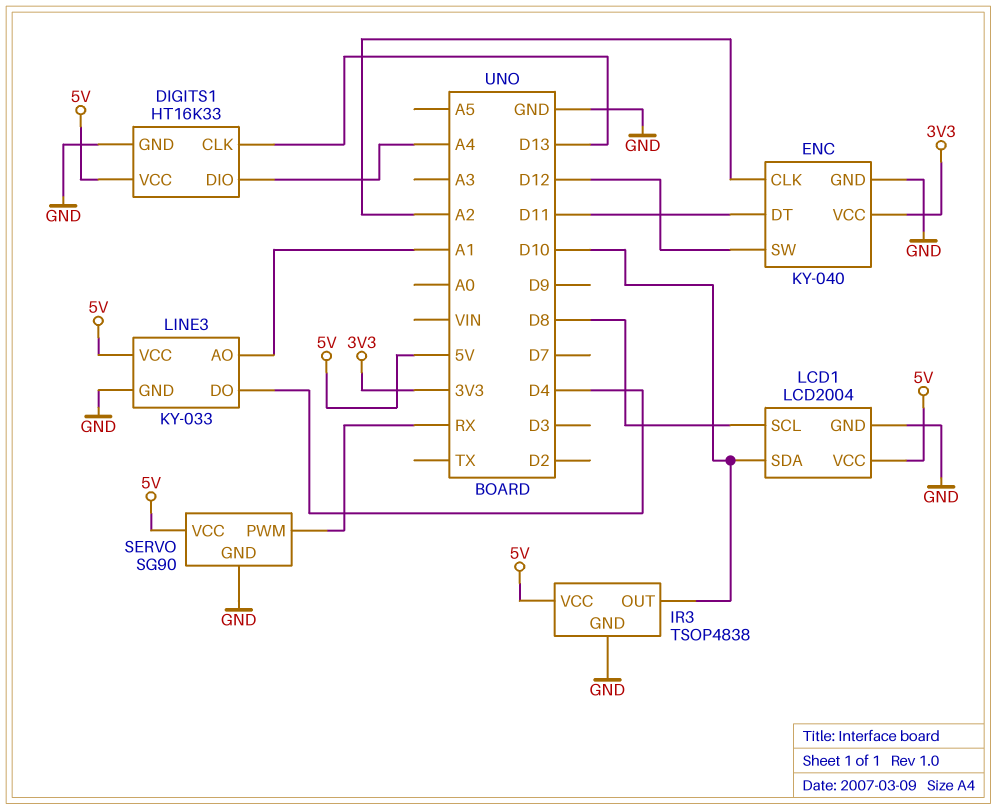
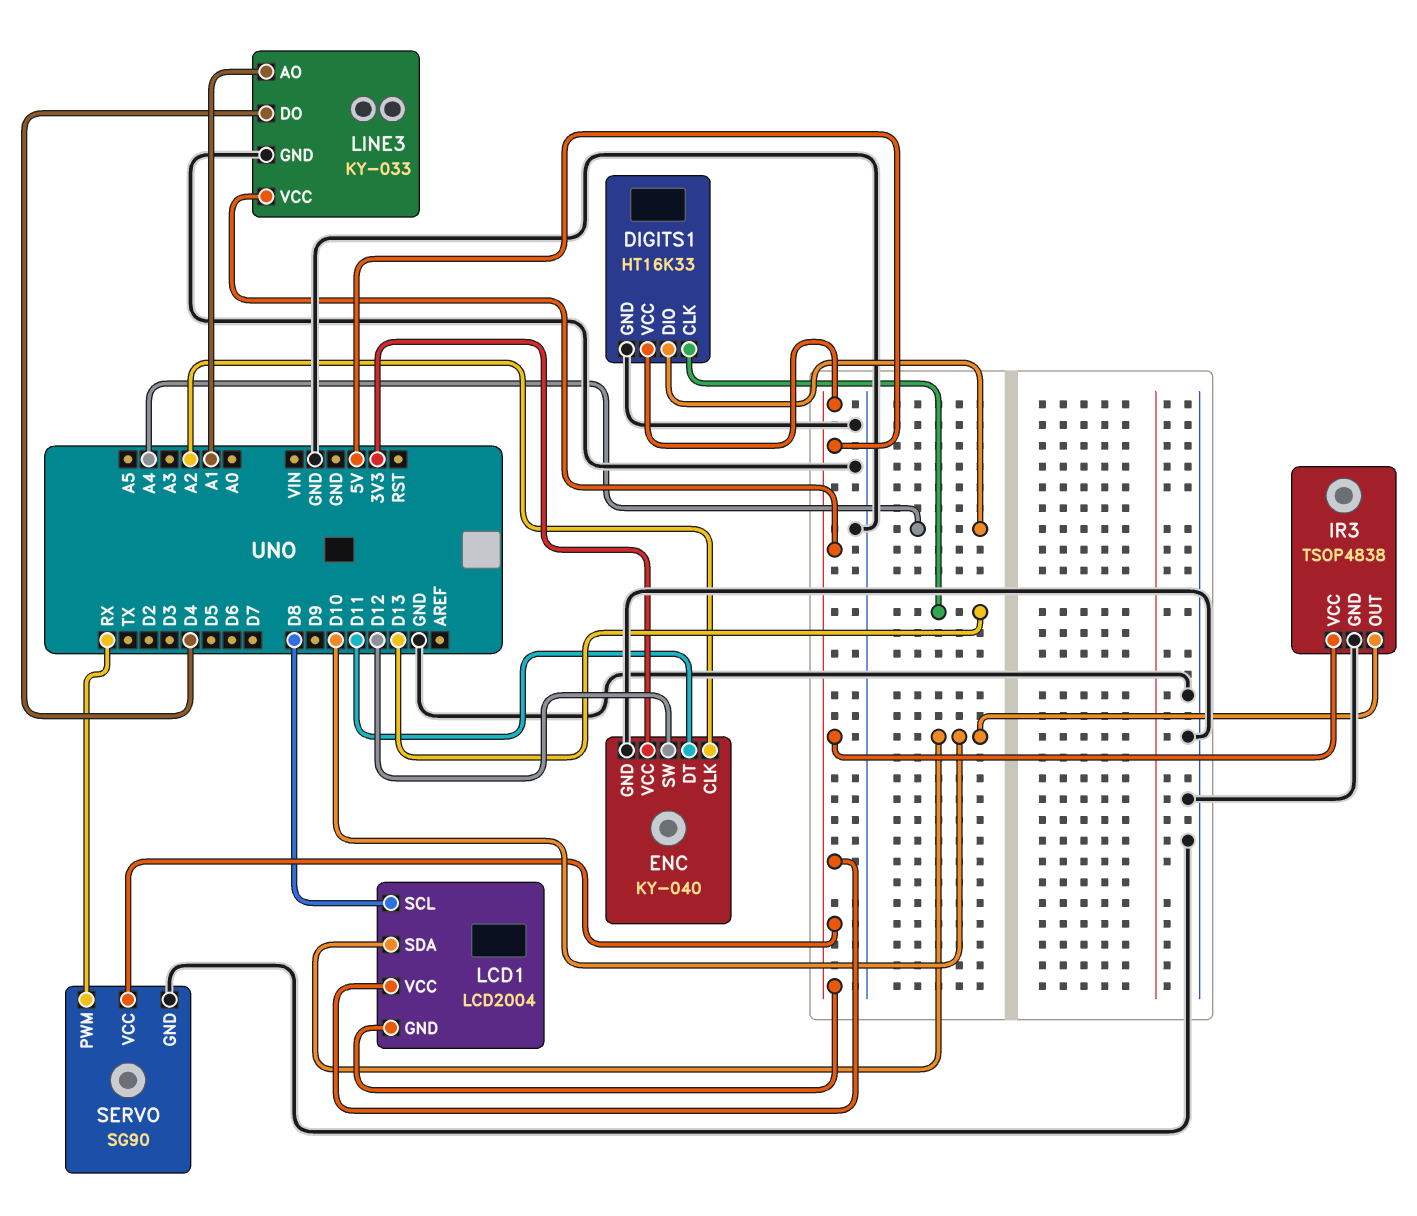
LCD1 pin GND: GND -> 5V

